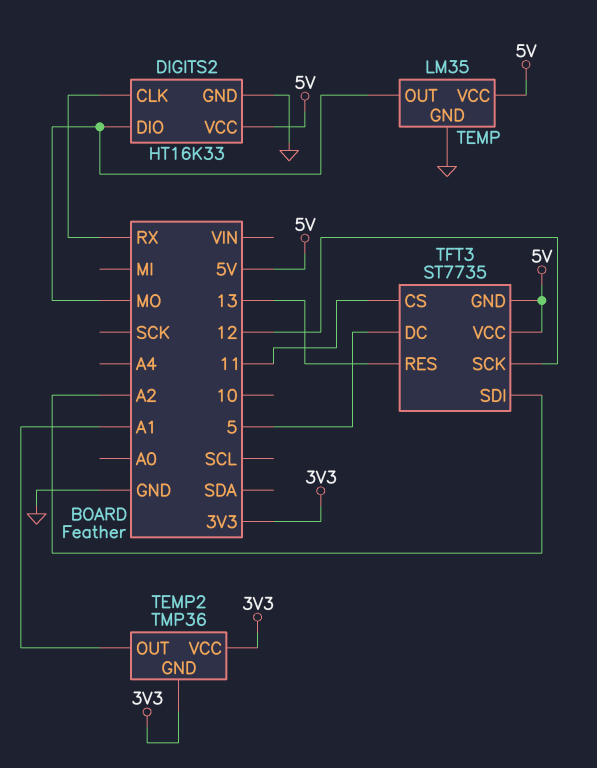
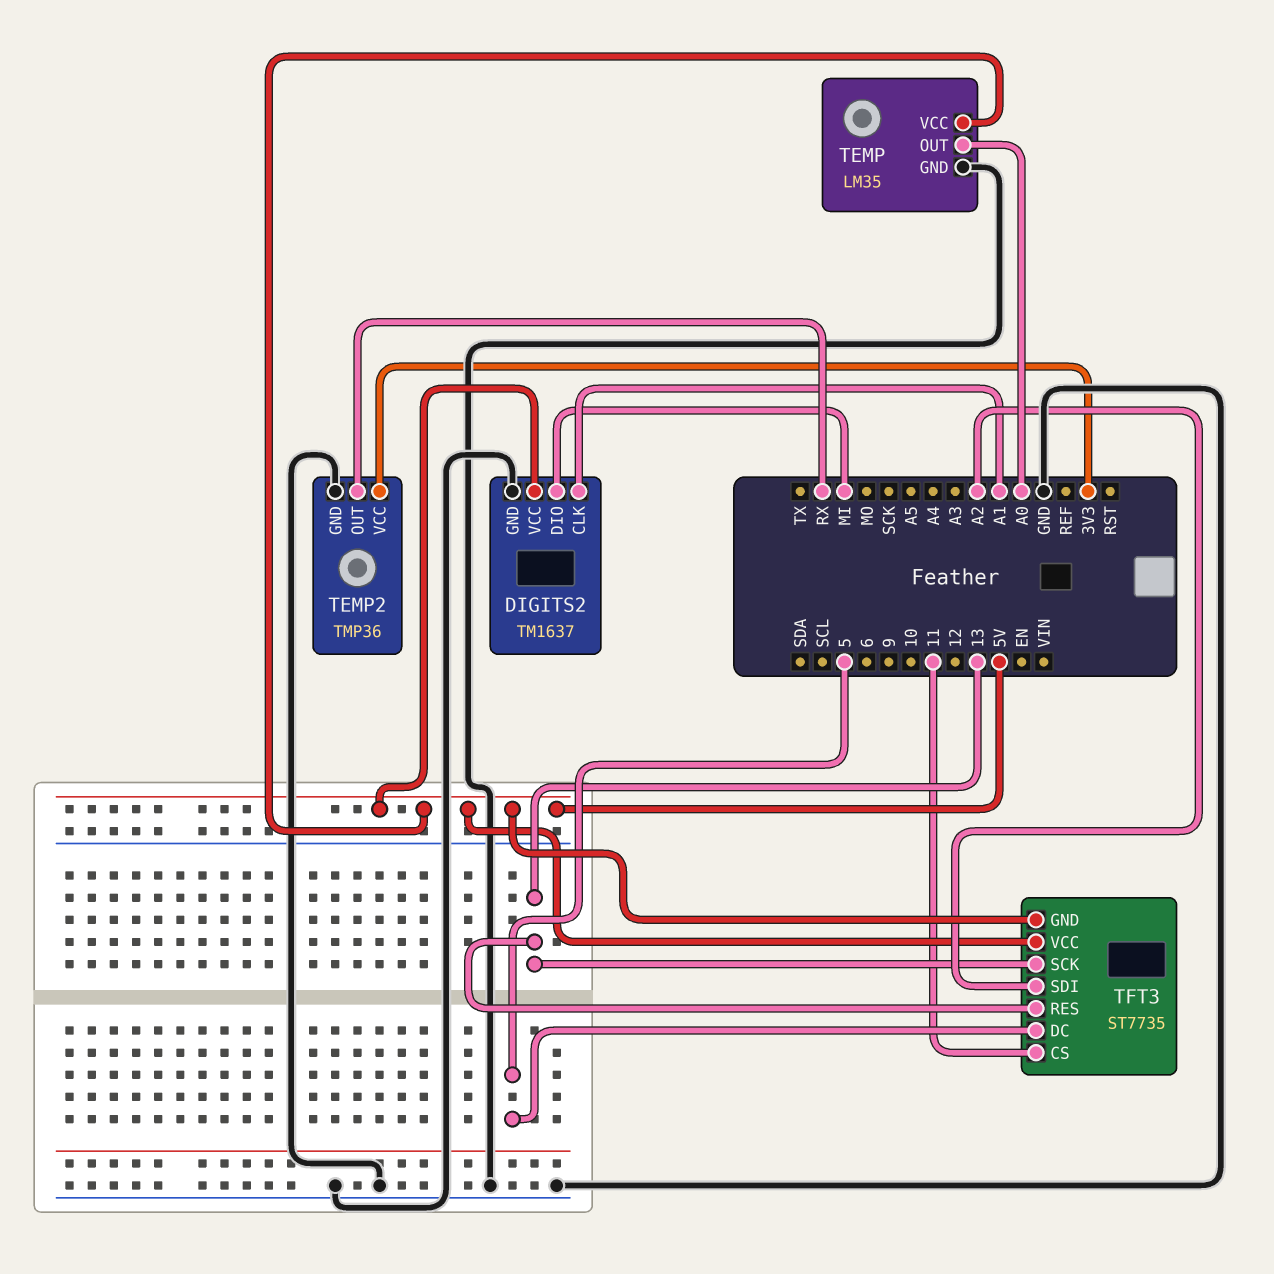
DIGITS2: HT16K33 -> TM1637
DIGITS2 pin CLK: RX -> A1
DIGITS2 pin DIO: MO -> MI
TEMP pin OUT: MO -> A0
TEMP2 pin GND: 3V3 -> GND
TEMP2 pin OUT: A1 -> RX
TFT3 pin SCK: 12 -> 13

